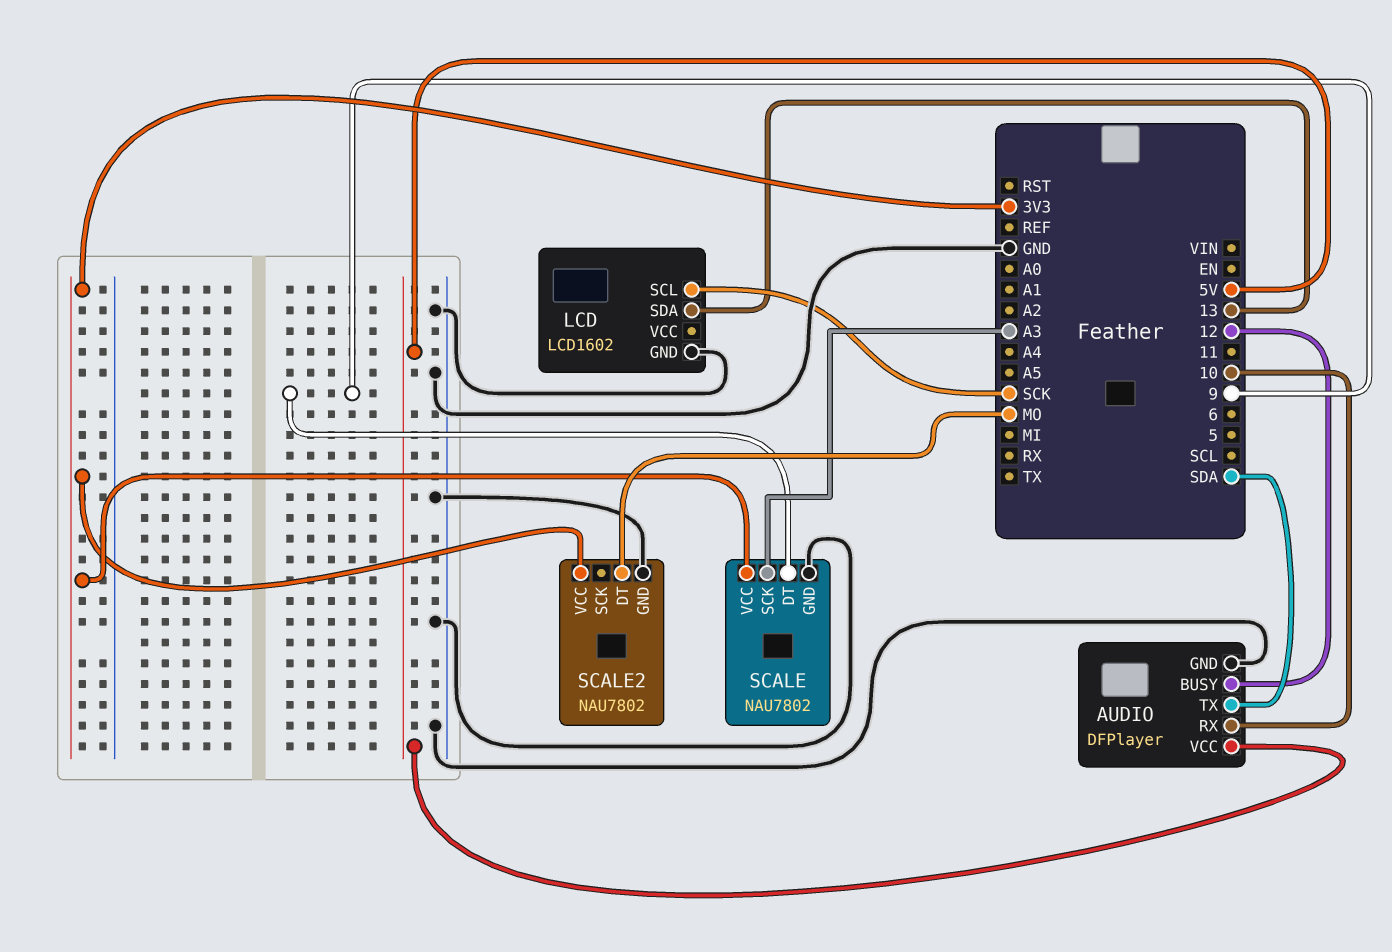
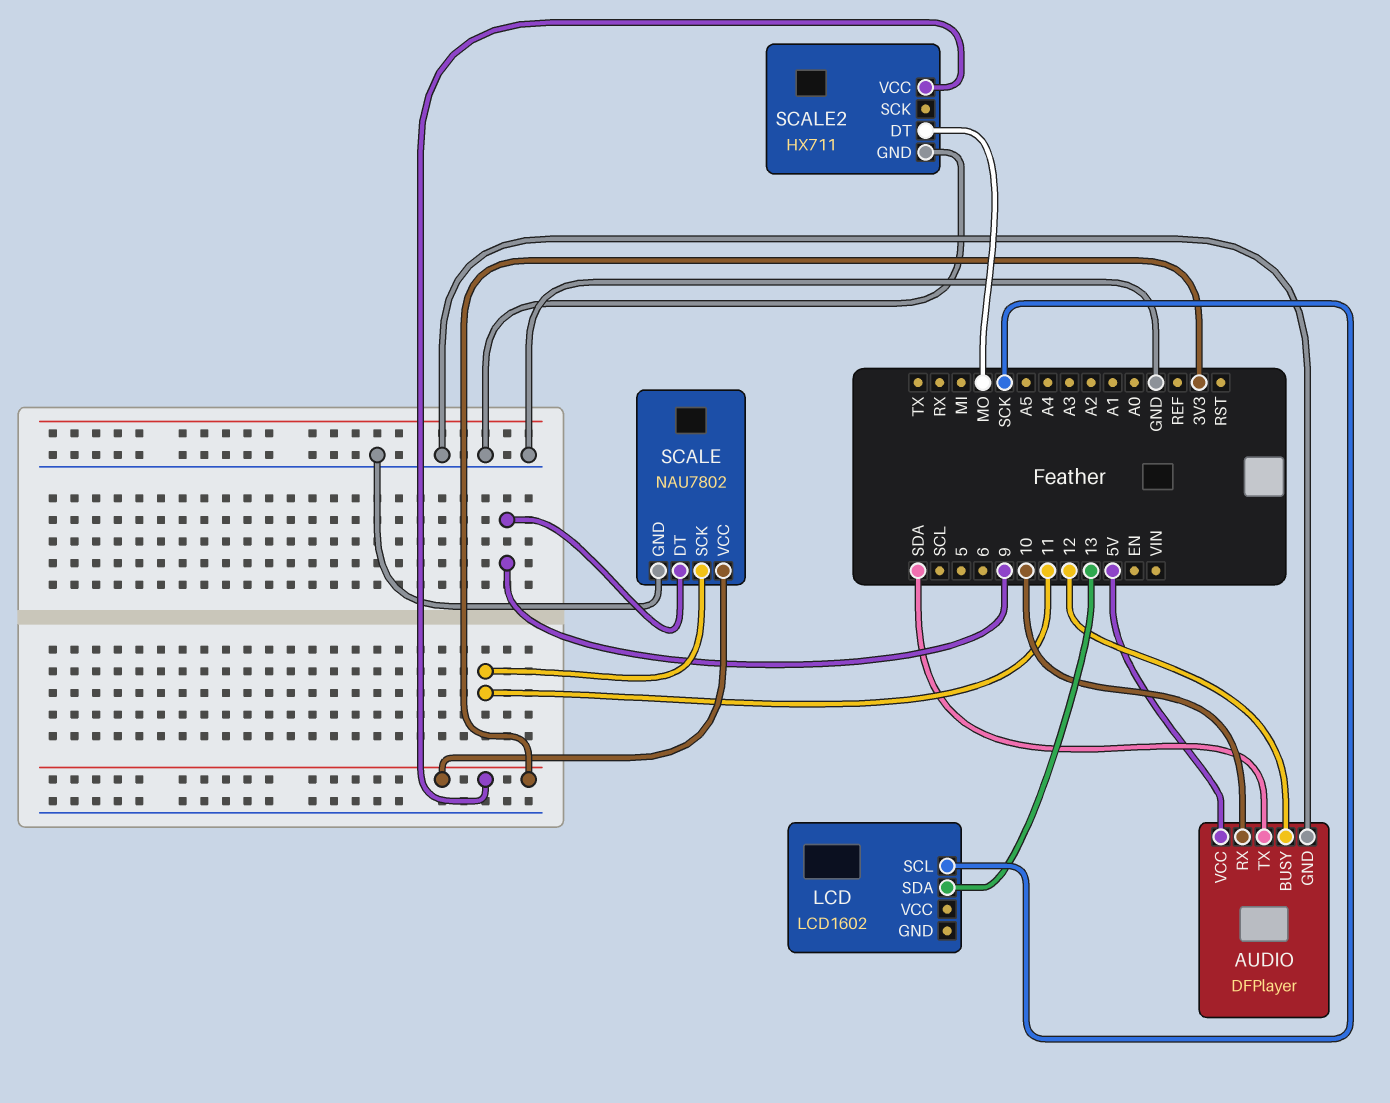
LCD pin GND: GND -> none
SCALE pin SCK: A3 -> 11
SCALE2: NAU7802 -> HX711

